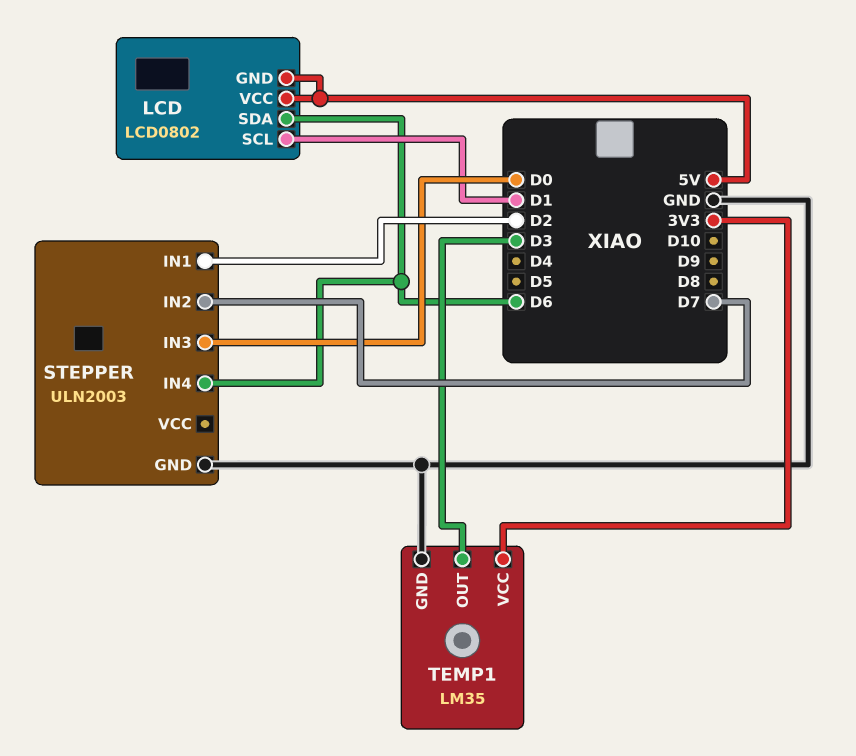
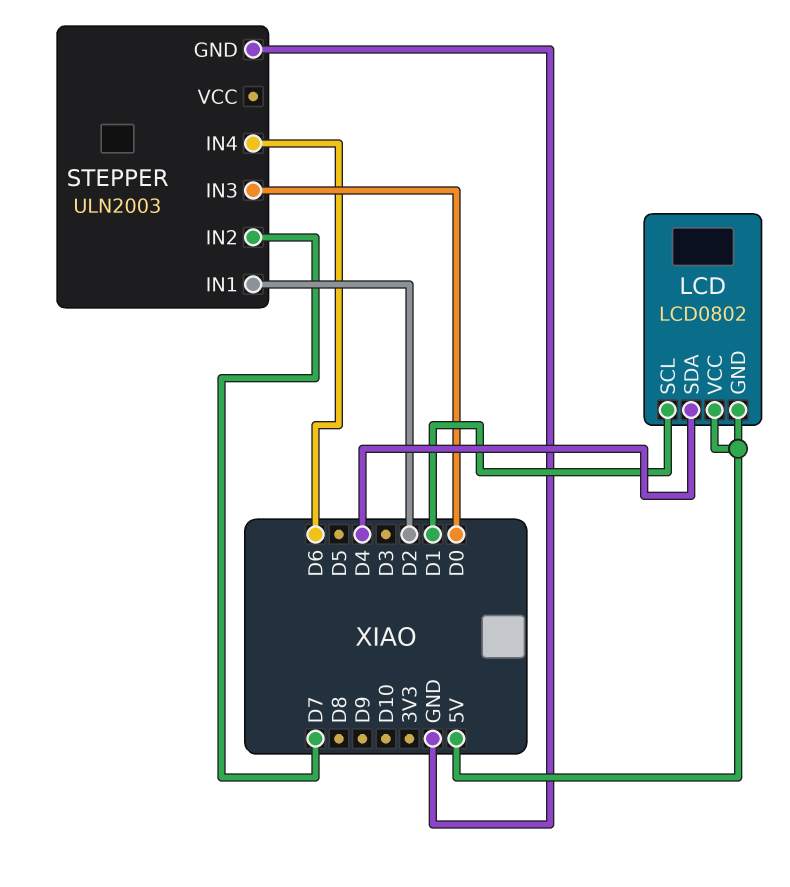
LCD pin SDA: D6 -> D4
TEMP1: LM35 -> none
TEMP1 pin GND: GND -> none
TEMP1 pin OUT: D3 -> none
TEMP1 pin VCC: 3V3 -> none

